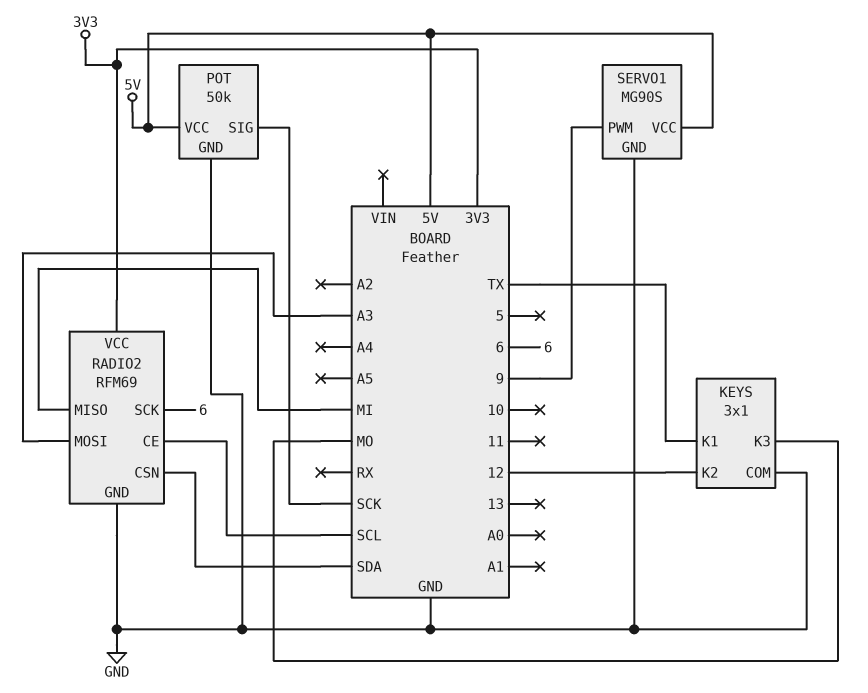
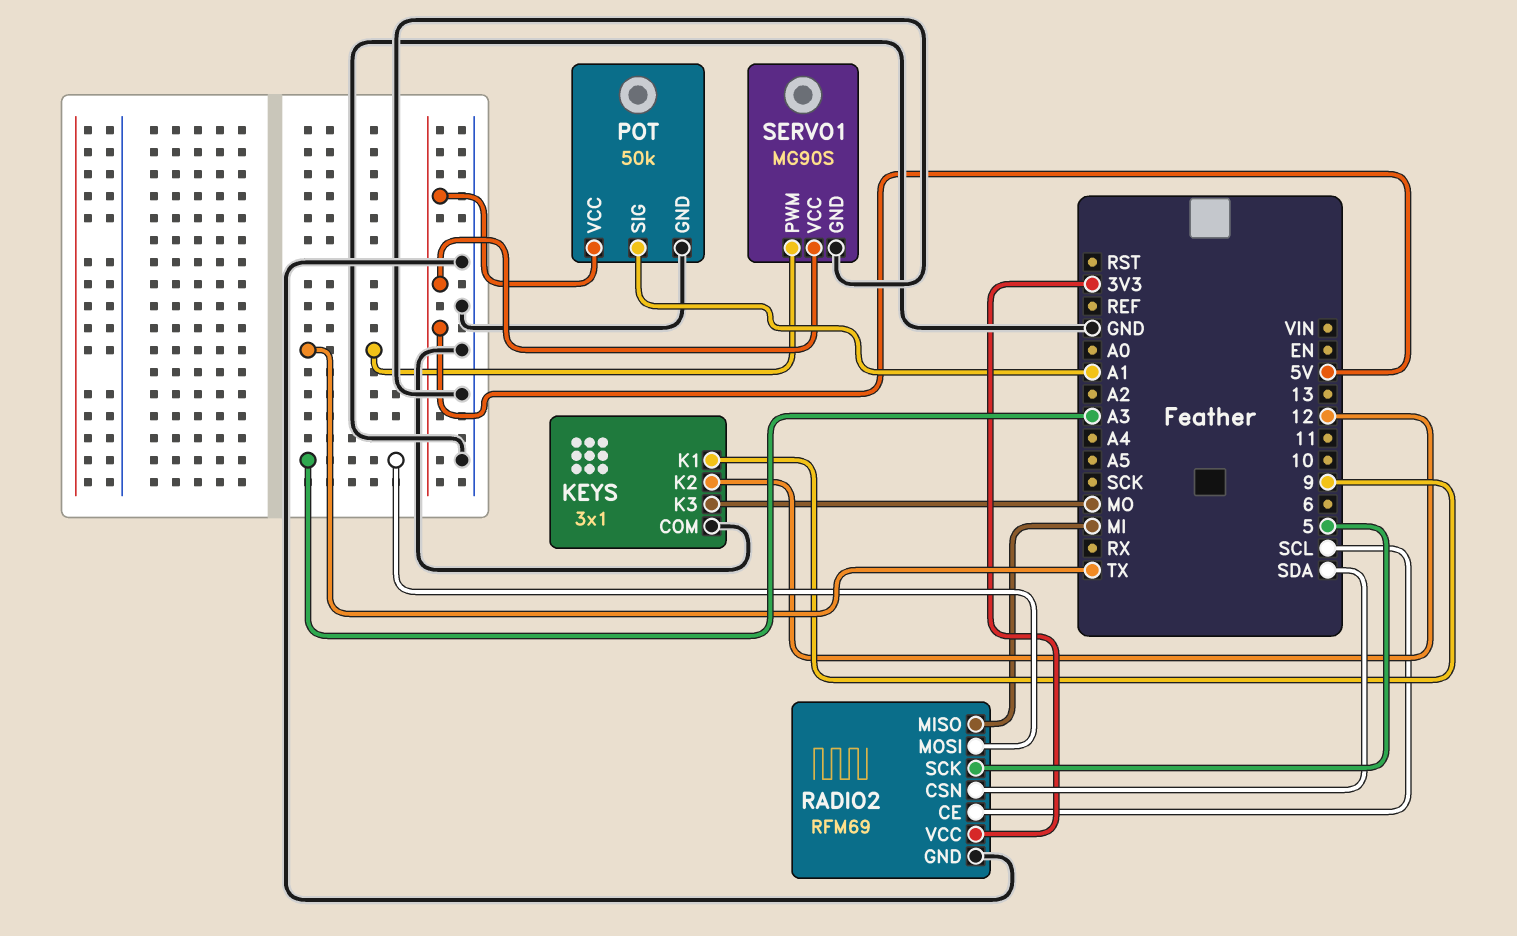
KEYS pin K1: TX -> 9
POT pin SIG: SCK -> A1
RADIO2 pin SCK: 6 -> 5
SERVO1 pin PWM: 9 -> TX

